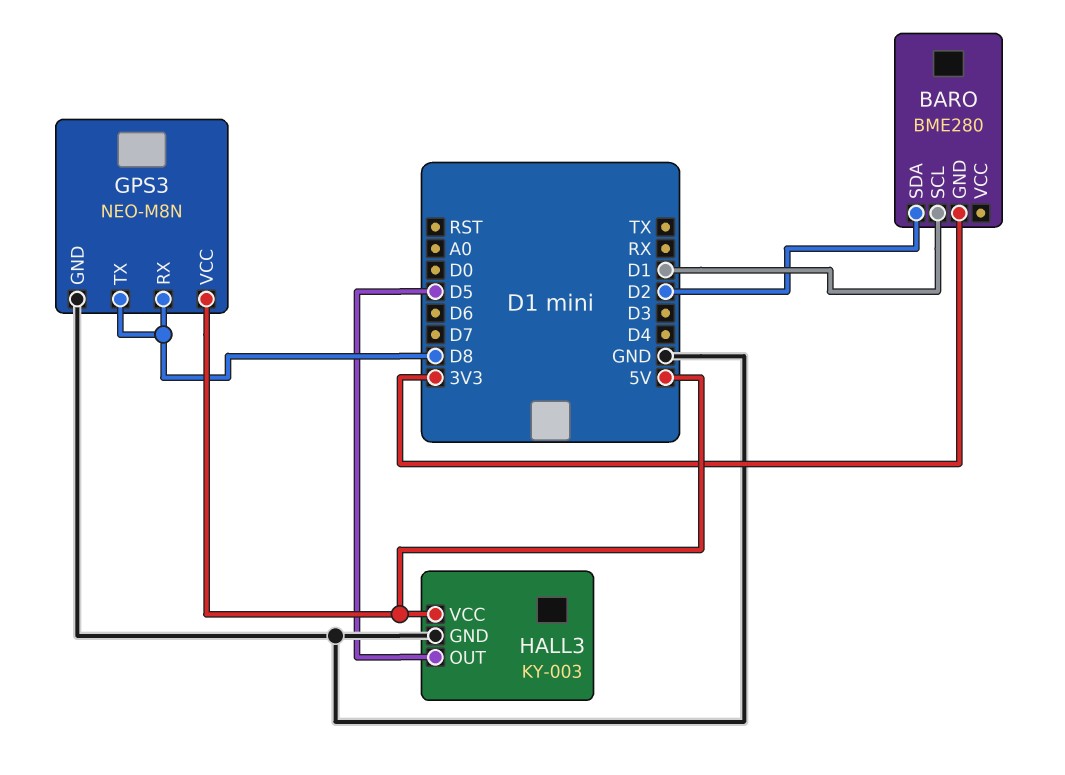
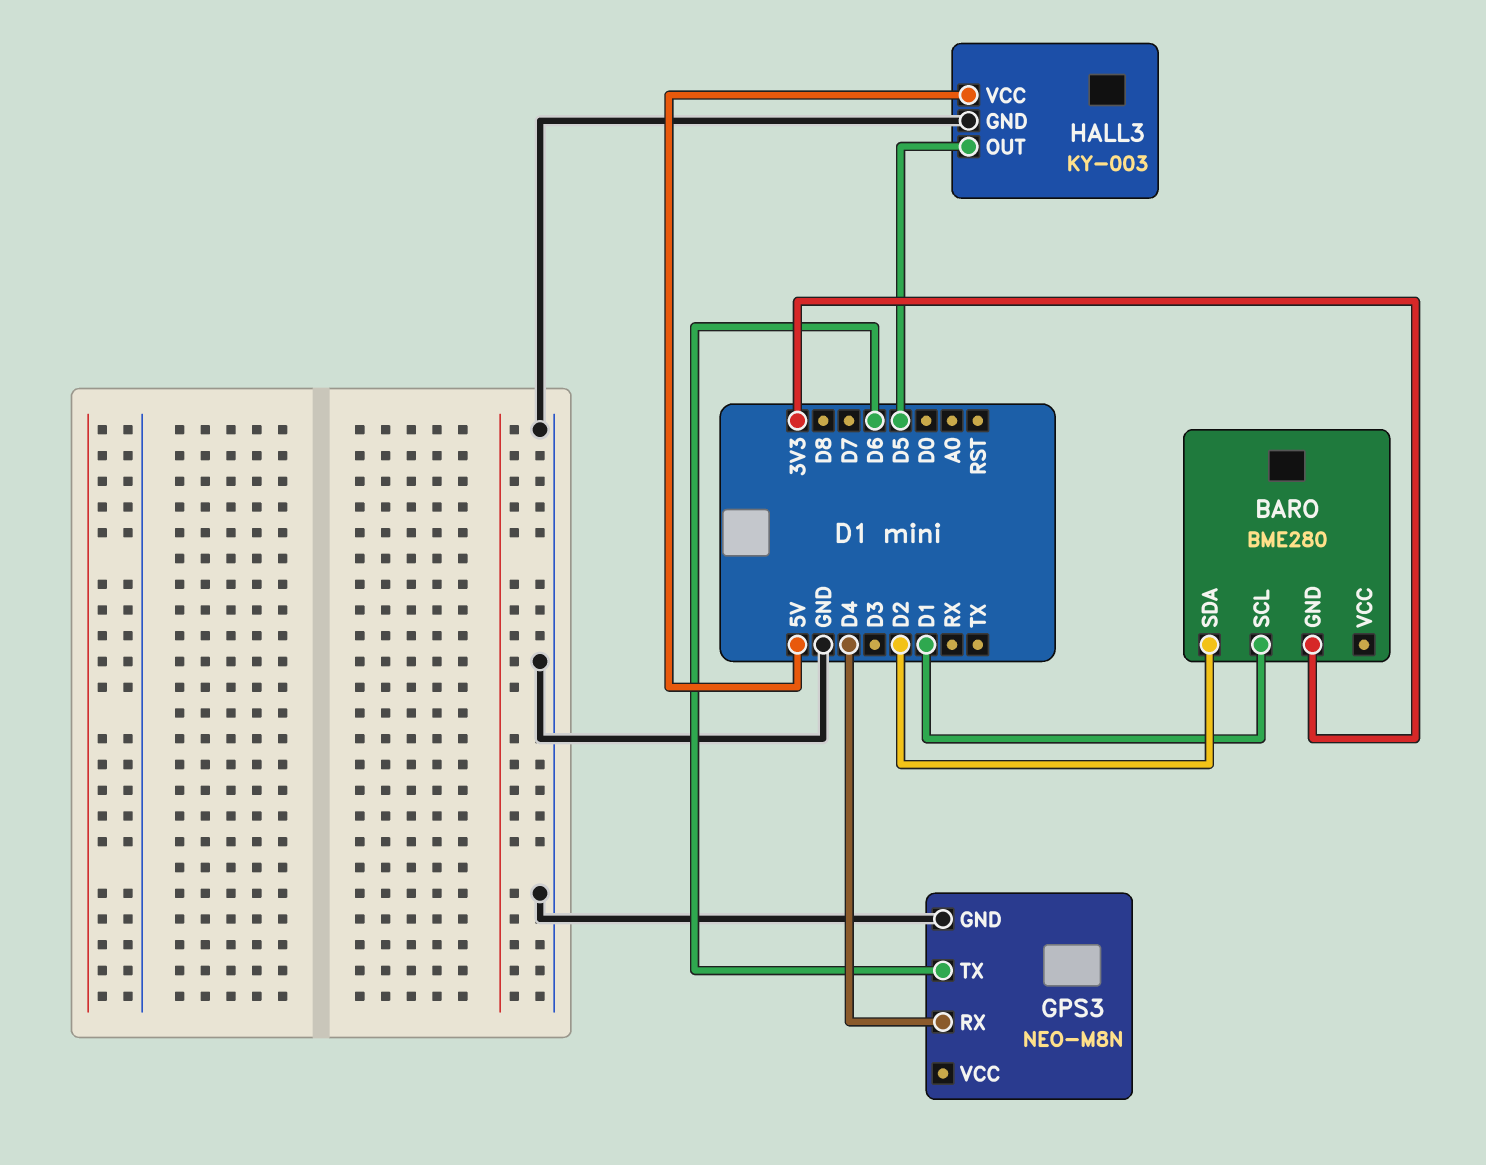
GPS3 pin RX: D8 -> D4
GPS3 pin TX: D8 -> D6
GPS3 pin VCC: 5V -> none

